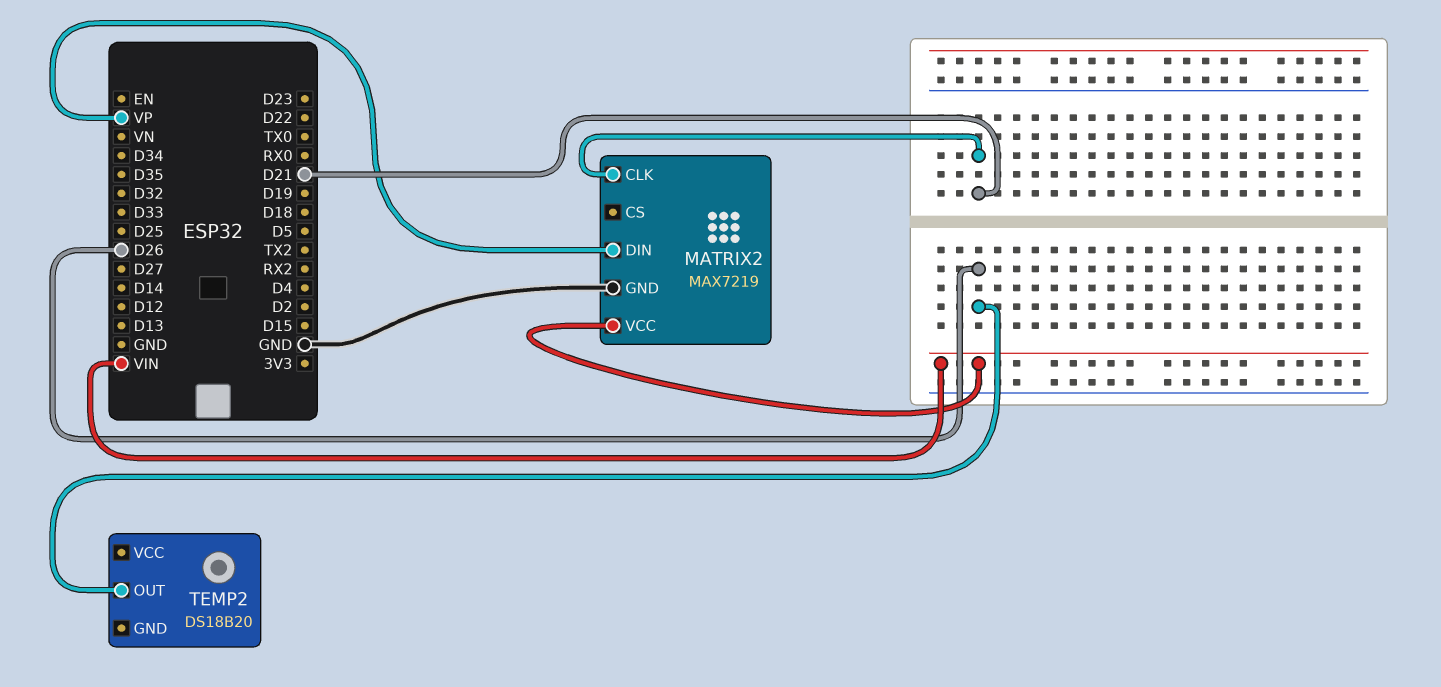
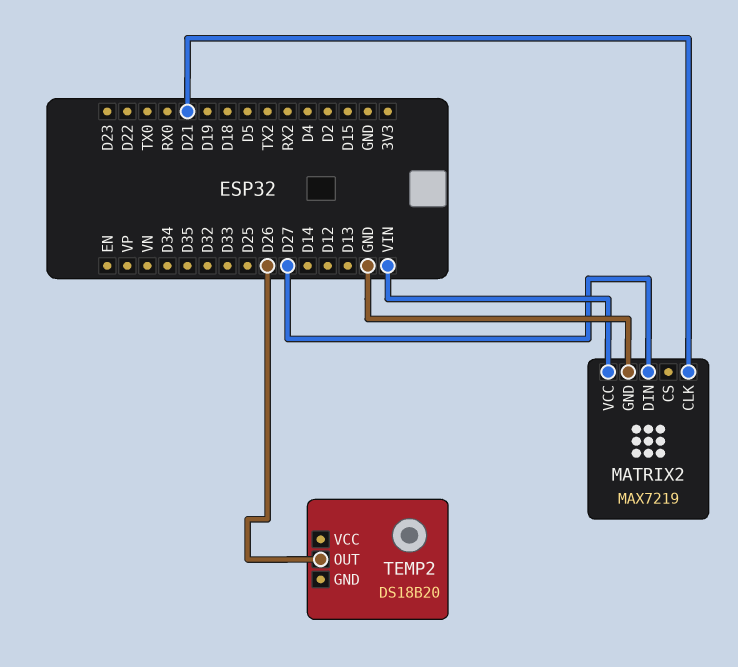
MATRIX2 pin DIN: VP -> D27

